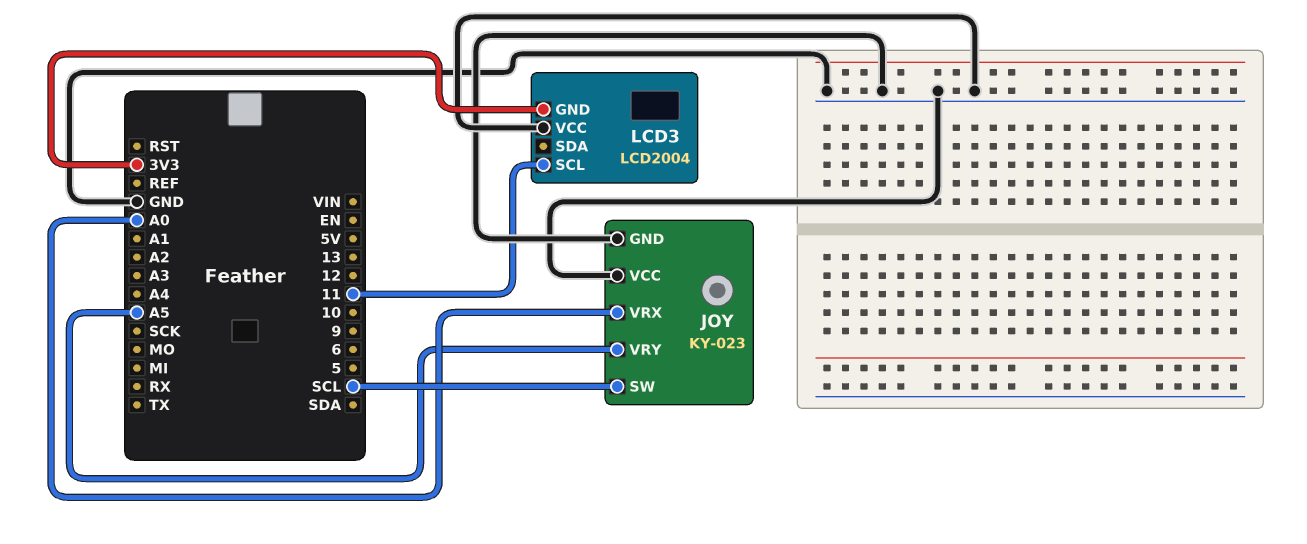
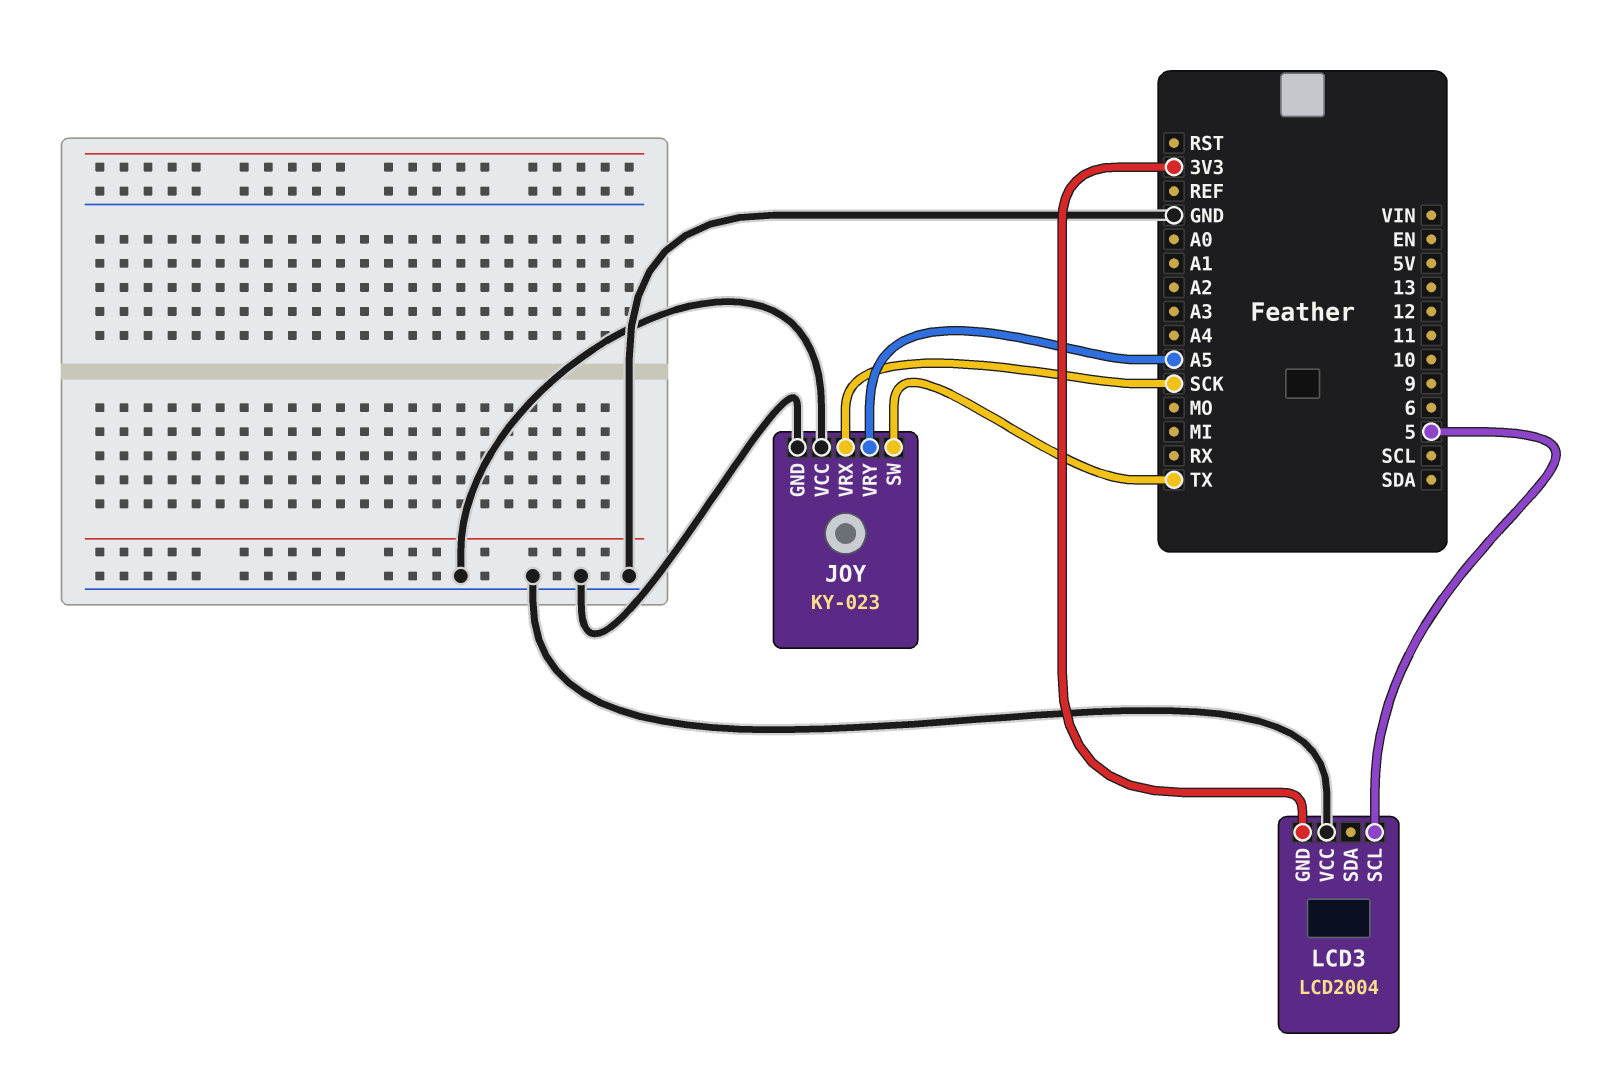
JOY pin SW: SCL -> TX
JOY pin VRX: A0 -> SCK
LCD3 pin SCL: 11 -> 5

